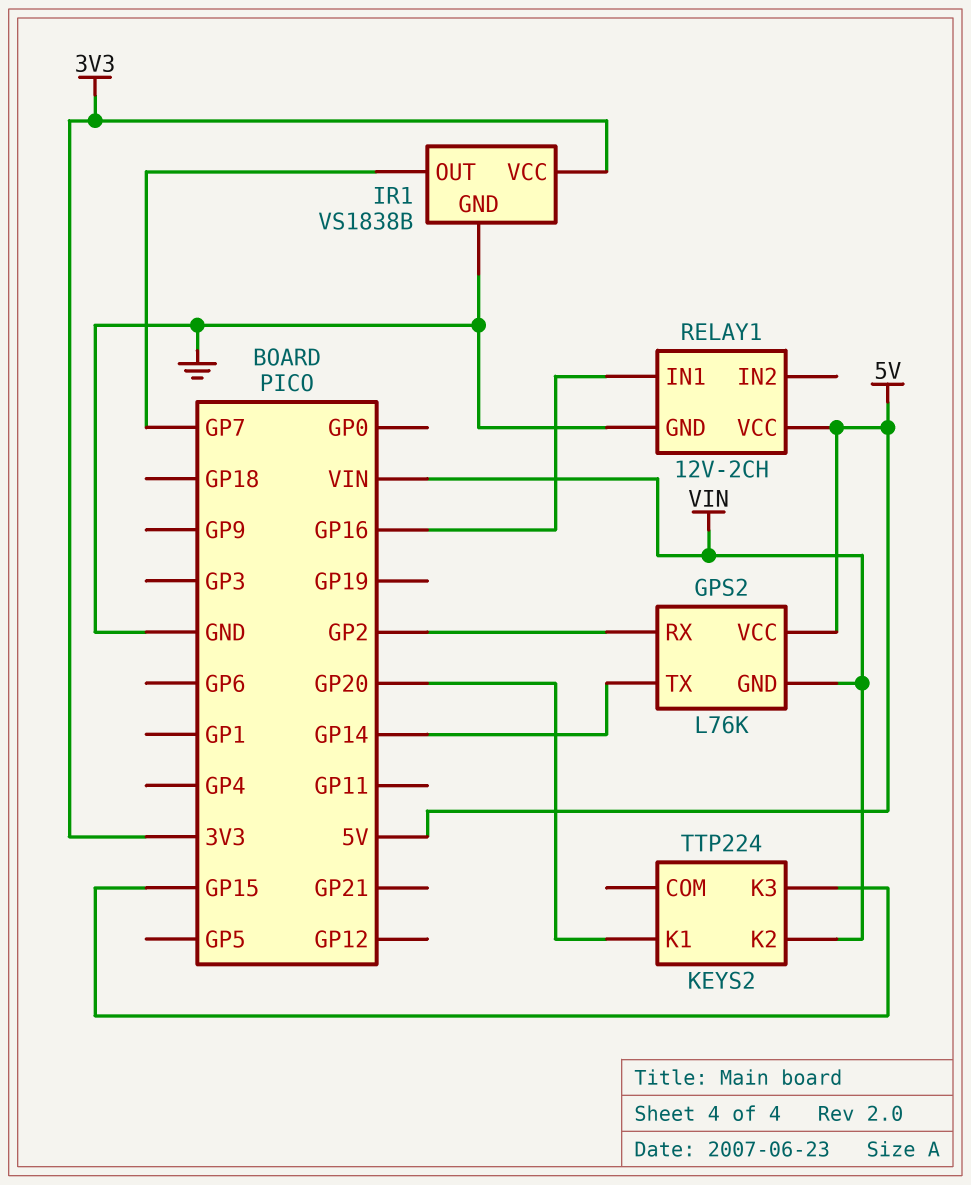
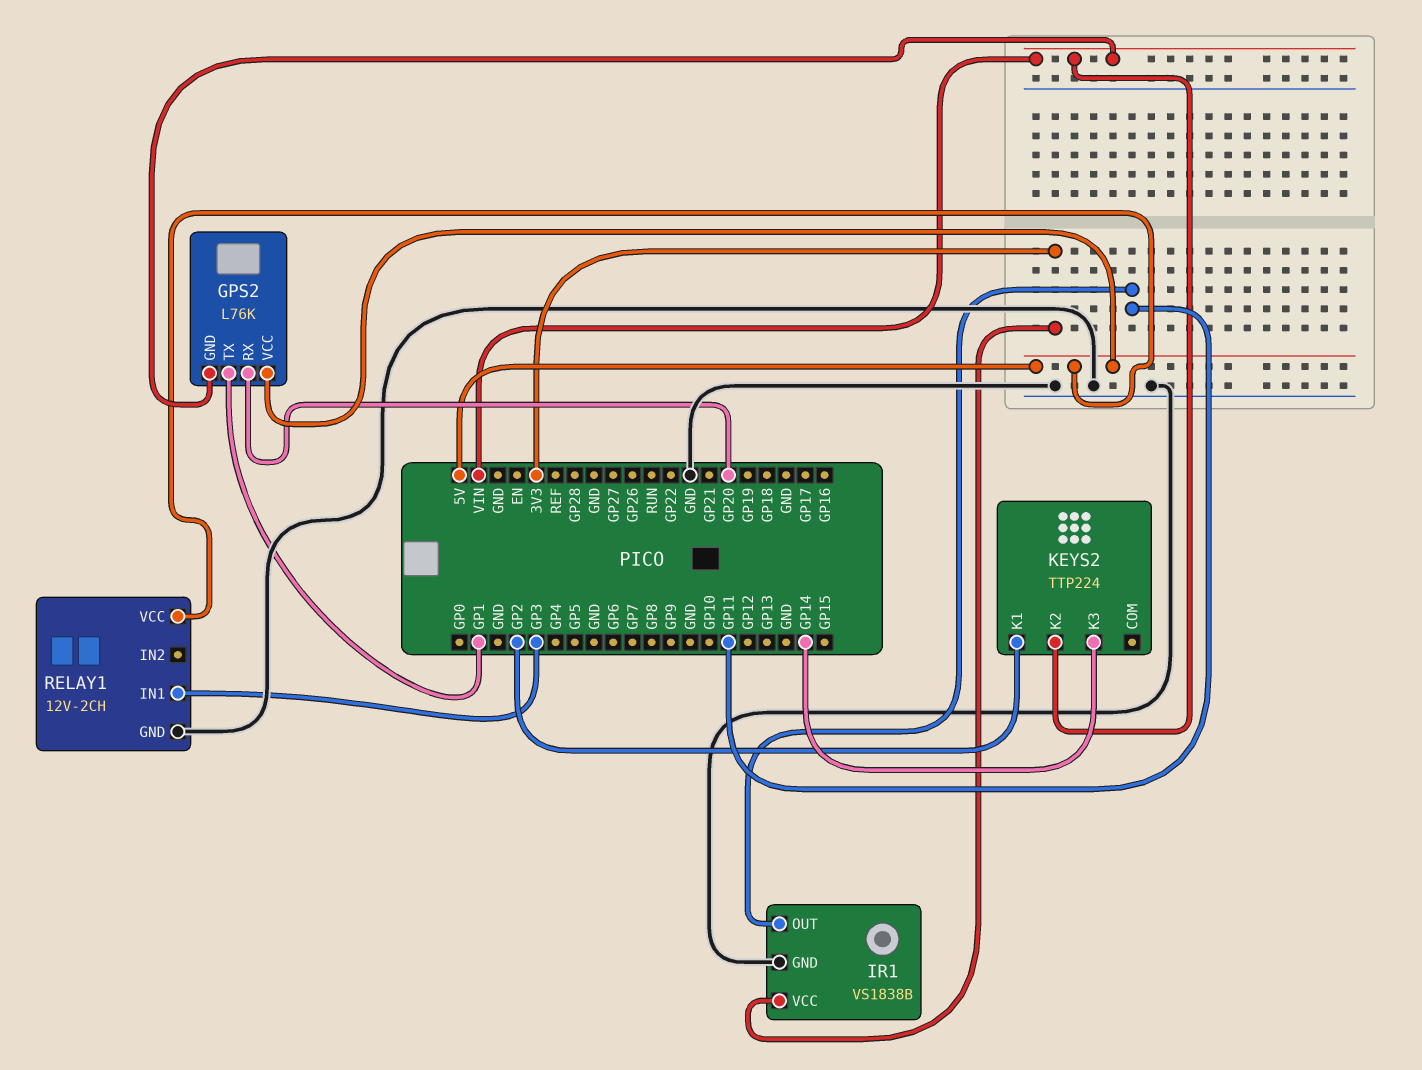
GPS2 pin RX: GP2 -> GP20
GPS2 pin TX: GP14 -> GP1
IR1 pin OUT: GP7 -> GP11
KEYS2 pin K1: GP20 -> GP2
KEYS2 pin K3: GP15 -> GP14
RELAY1 pin IN1: GP16 -> GP3

